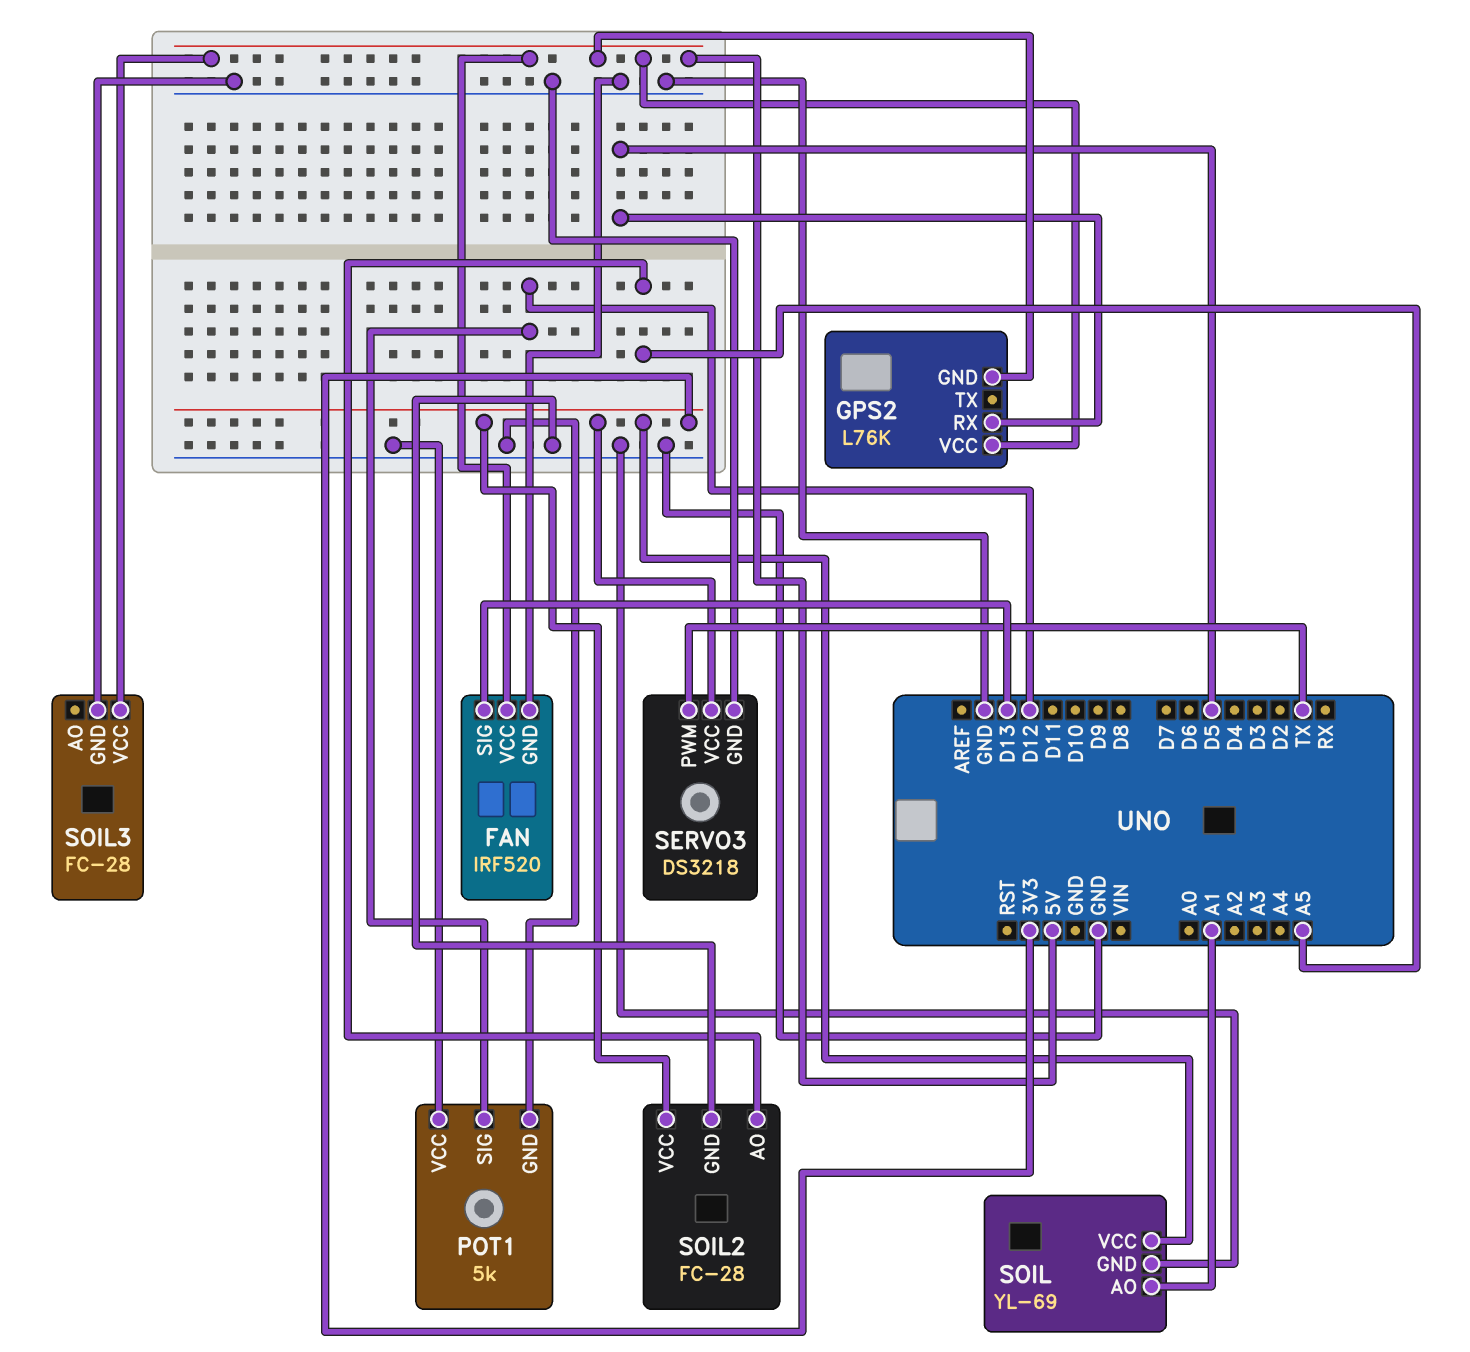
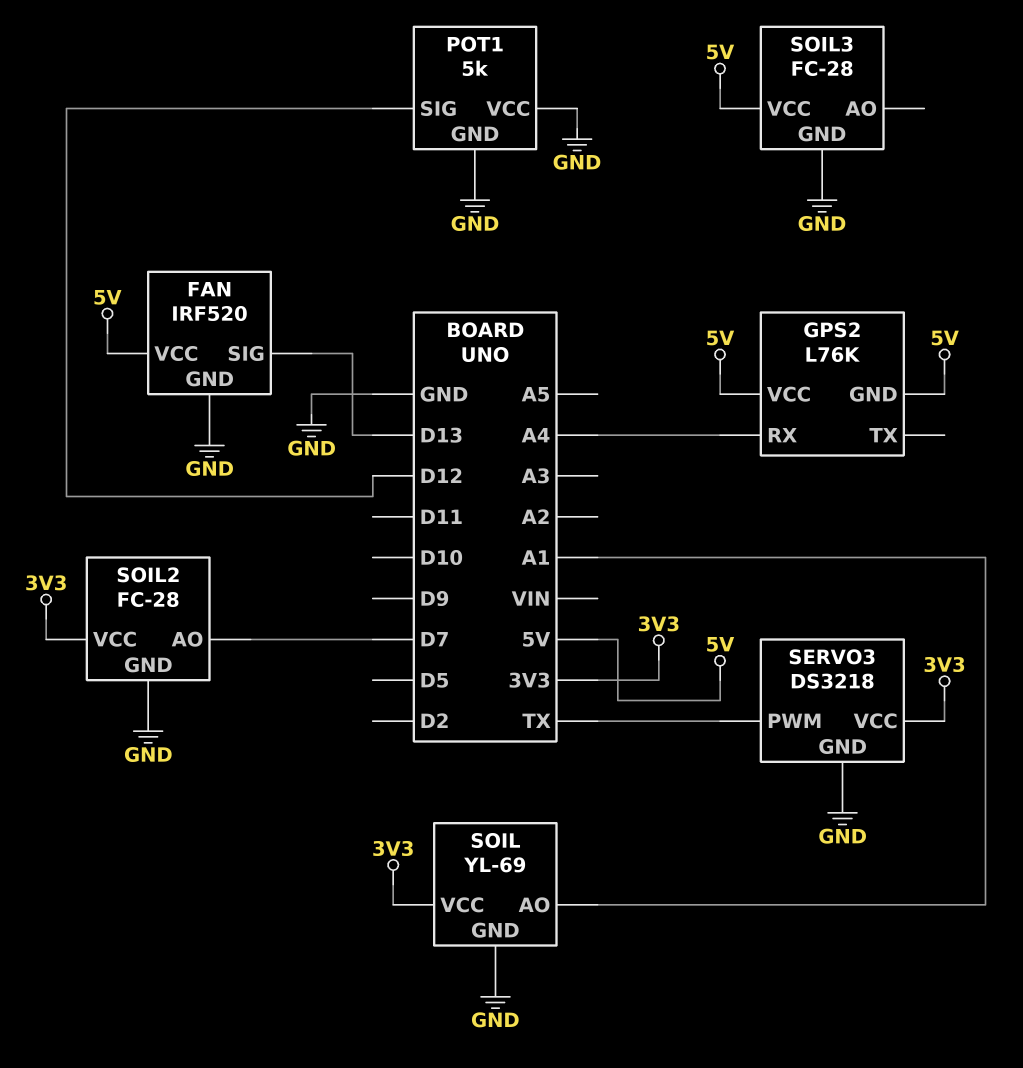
GPS2 pin RX: D5 -> A4
SOIL2 pin AO: A5 -> D7

